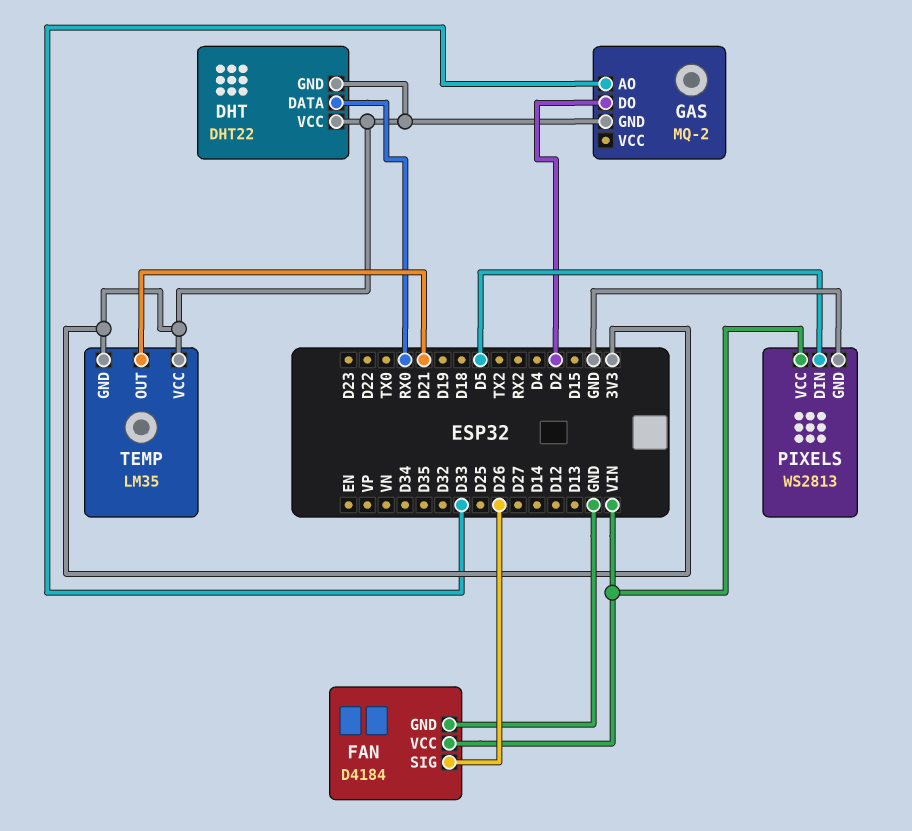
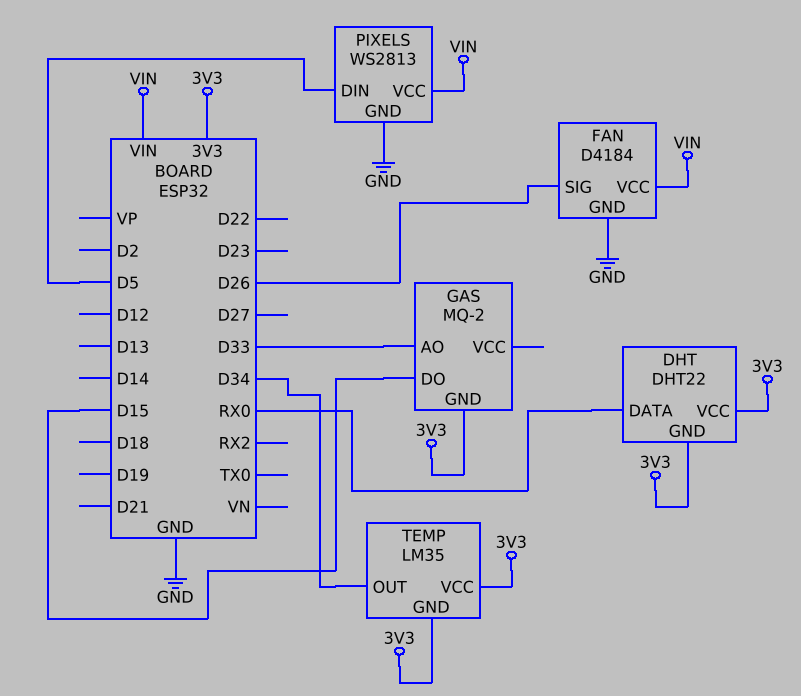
GAS pin DO: D2 -> D15
TEMP pin OUT: D21 -> D34

